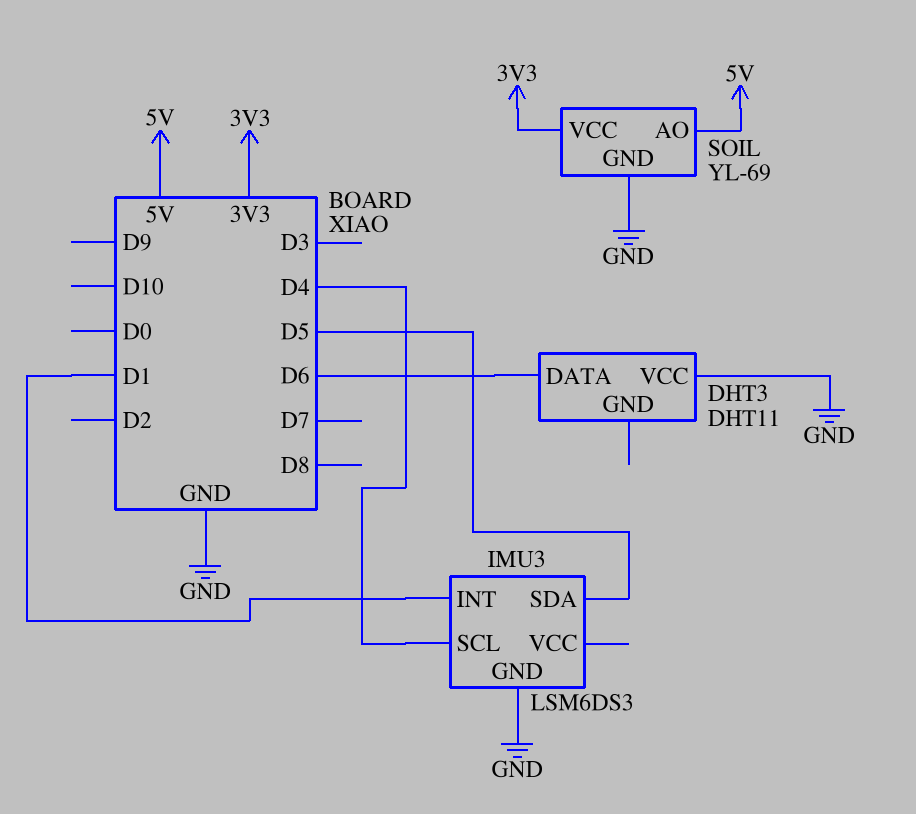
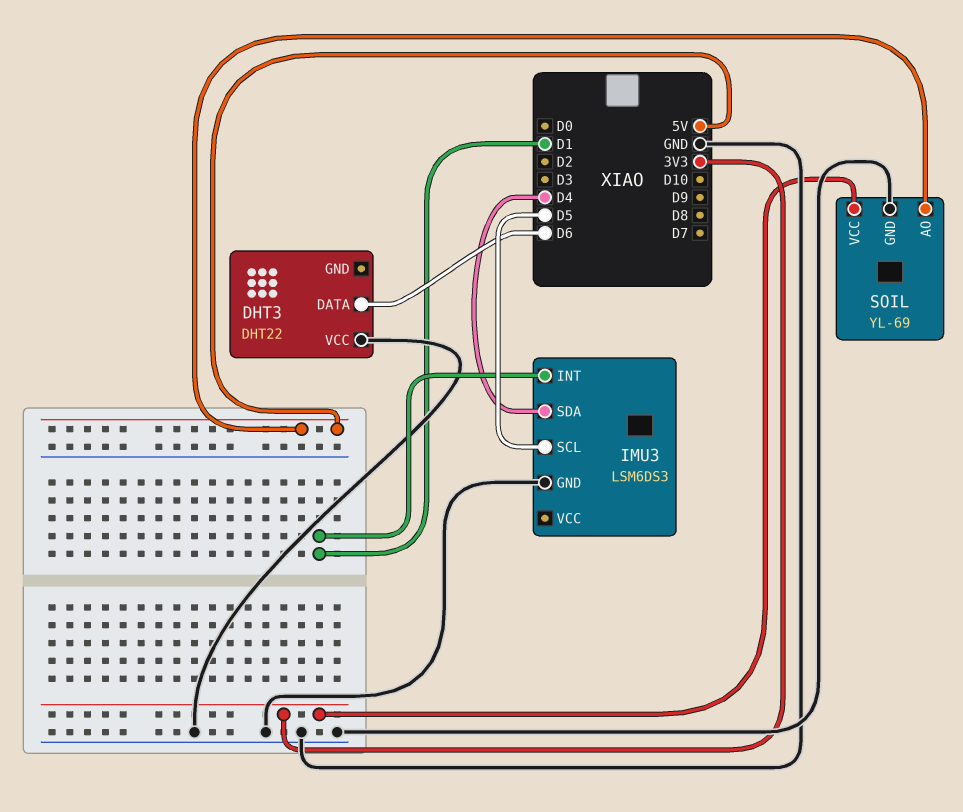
DHT3: DHT11 -> DHT22
IMU3 pin SCL: D4 -> D5
IMU3 pin SDA: D5 -> D4

